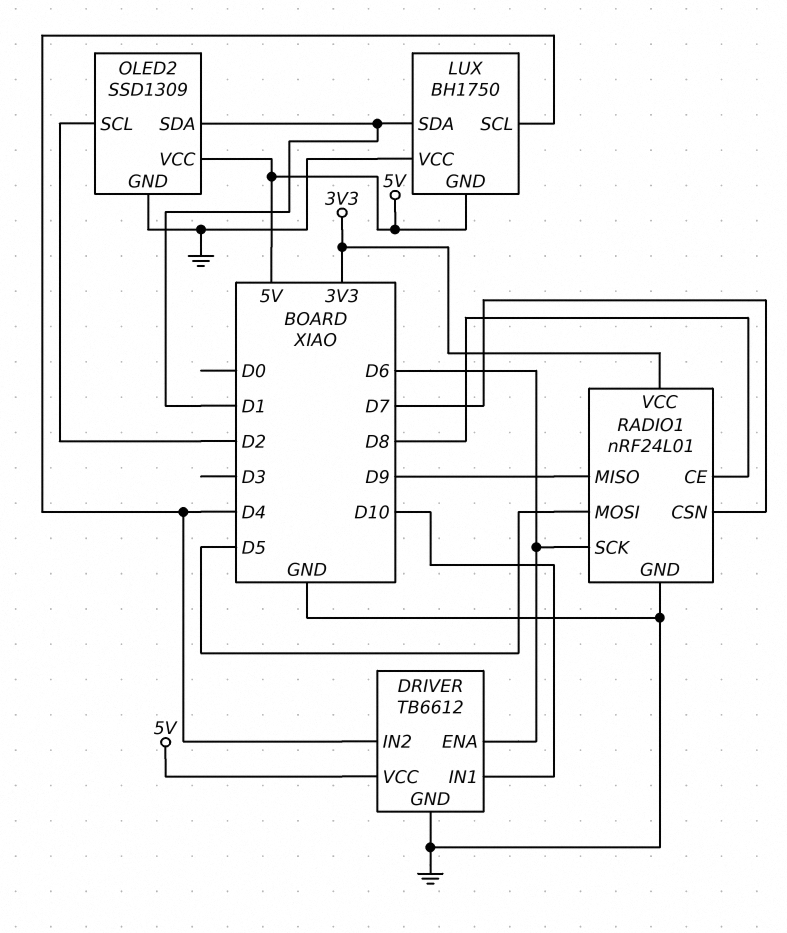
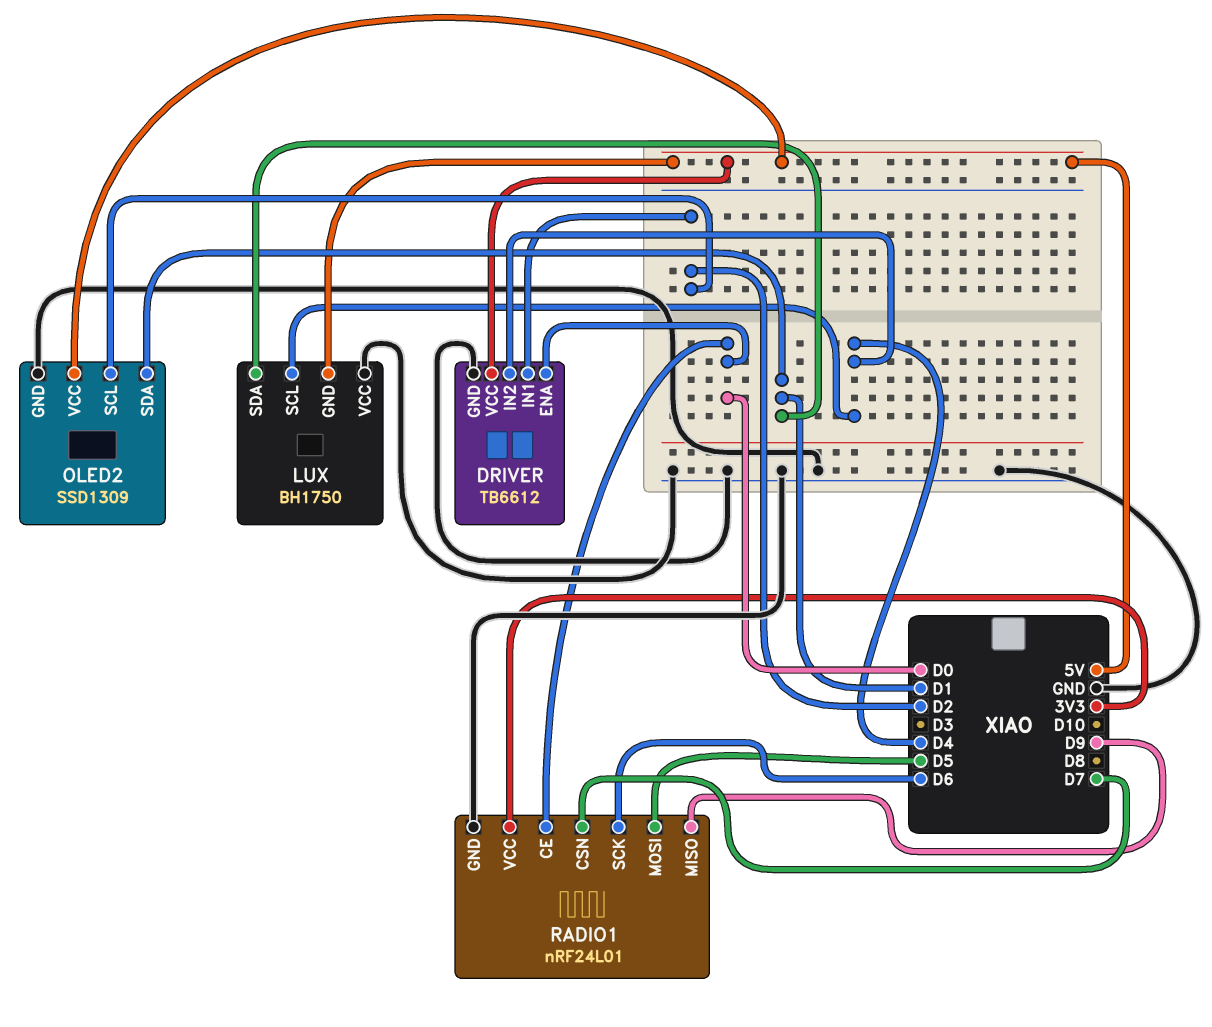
DRIVER pin ENA: D6 -> D0
DRIVER pin IN1: D10 -> D2
RADIO1 pin CE: D8 -> D0

